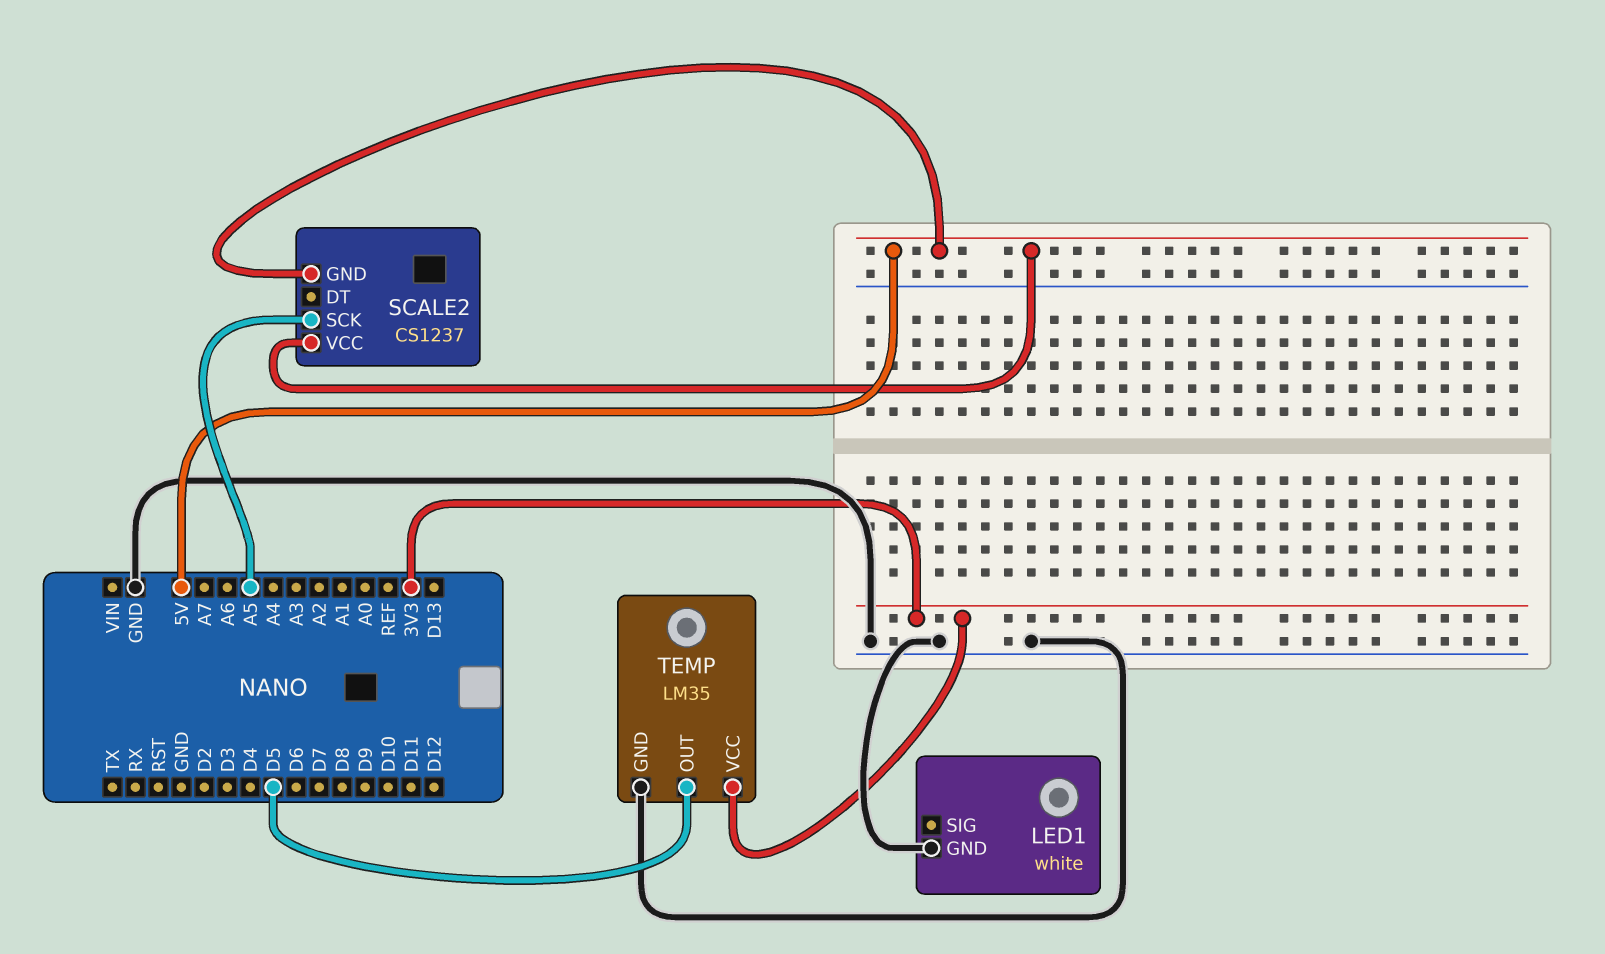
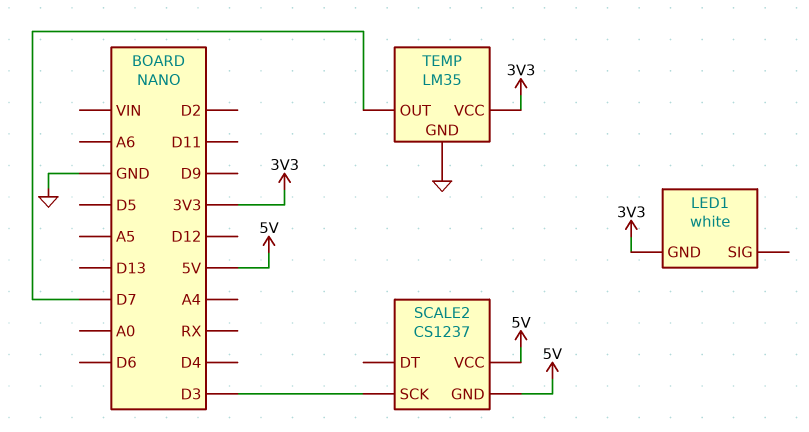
LED1 pin GND: GND -> 3V3
SCALE2 pin SCK: A5 -> D3
TEMP pin OUT: D5 -> D7

